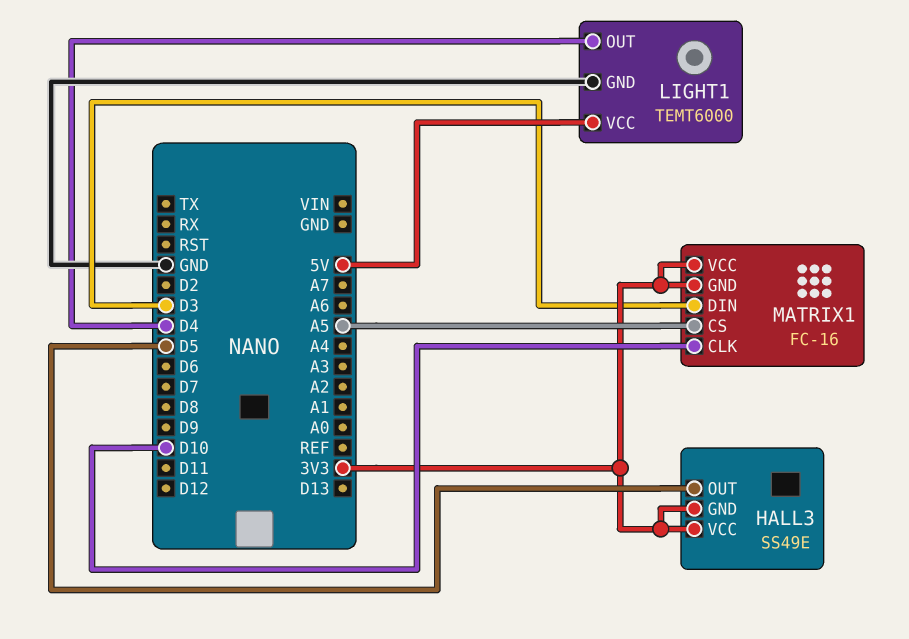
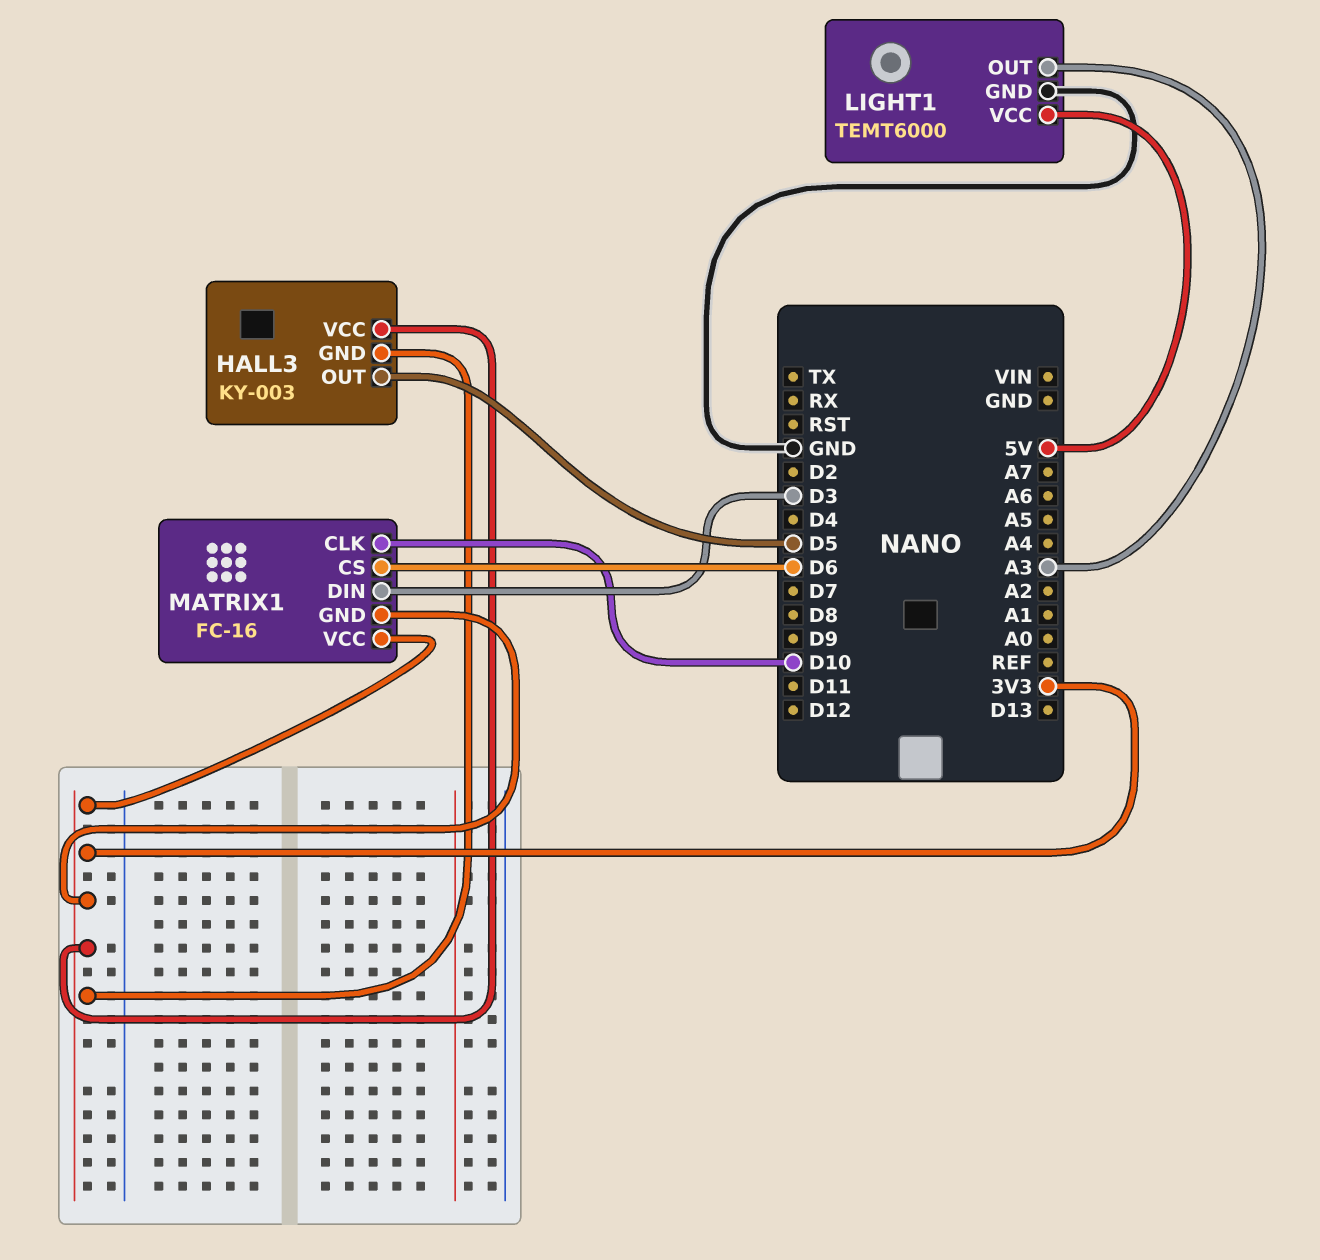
HALL3: SS49E -> KY-003
LIGHT1 pin OUT: D4 -> A3
MATRIX1 pin CS: A5 -> D6

